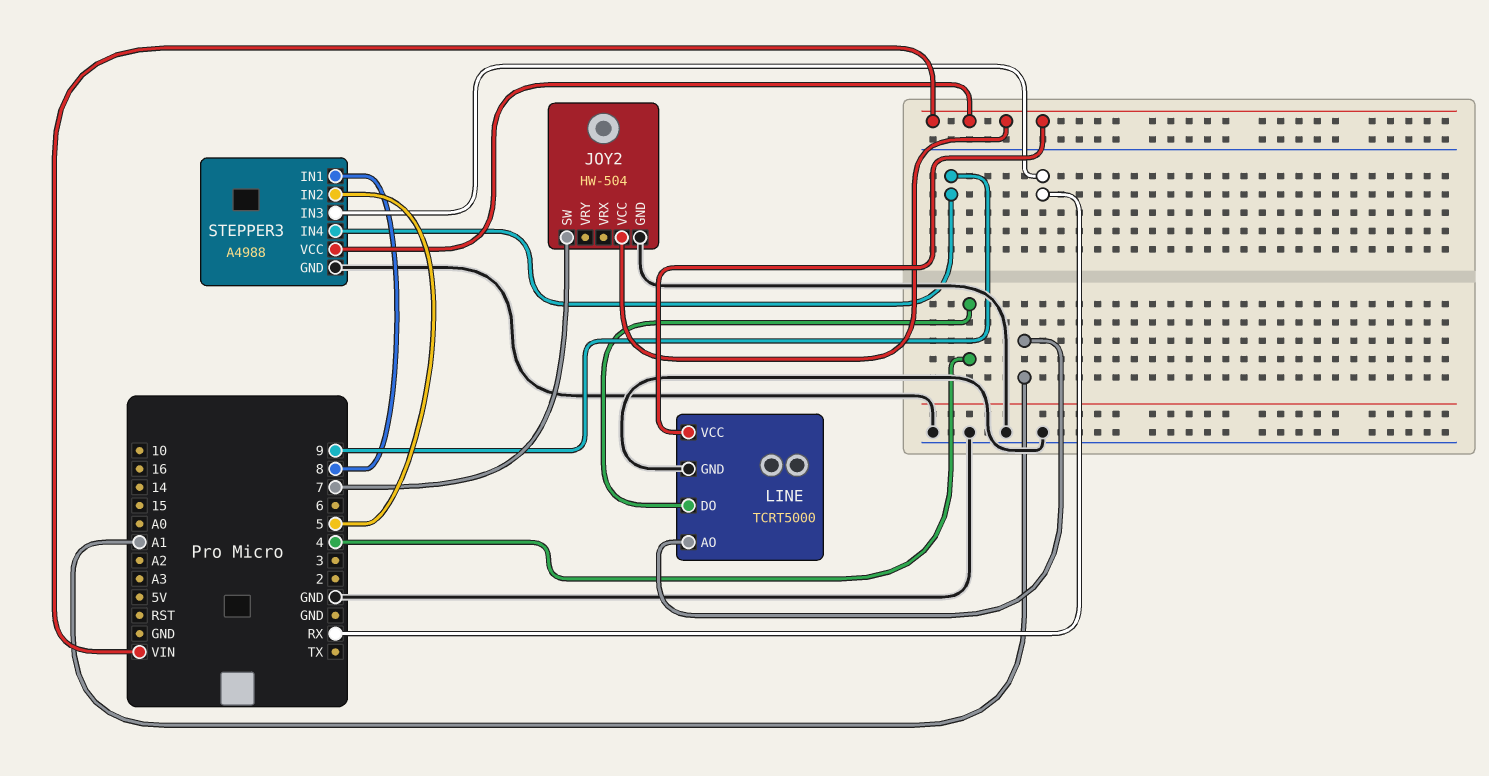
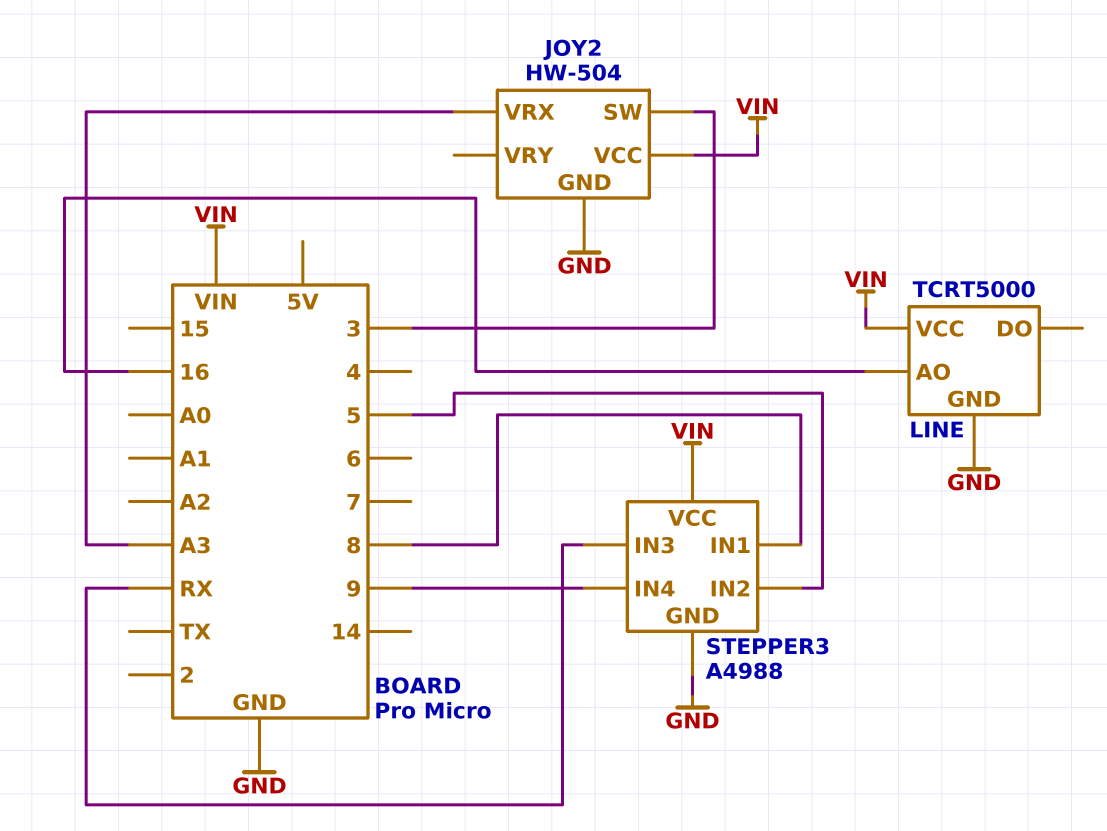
JOY2 pin SW: 7 -> 3
JOY2 pin VRX: none -> A3
LINE pin AO: A1 -> 16
LINE pin DO: 4 -> none

